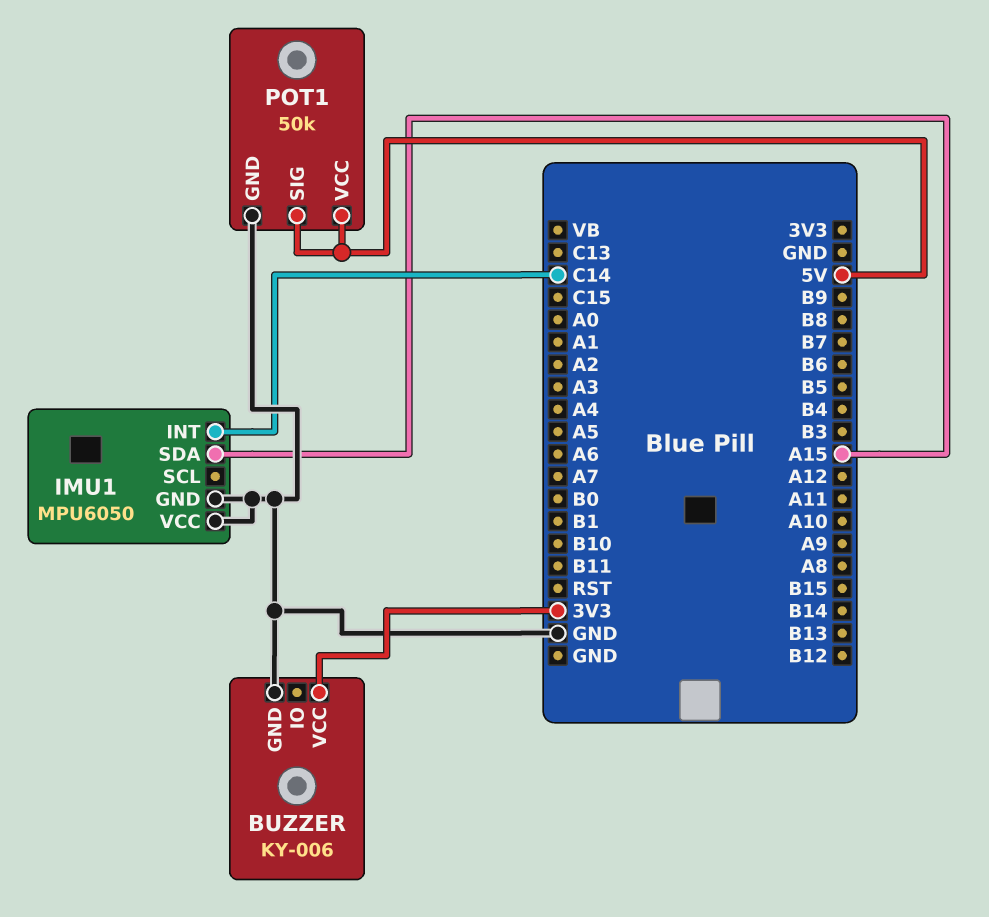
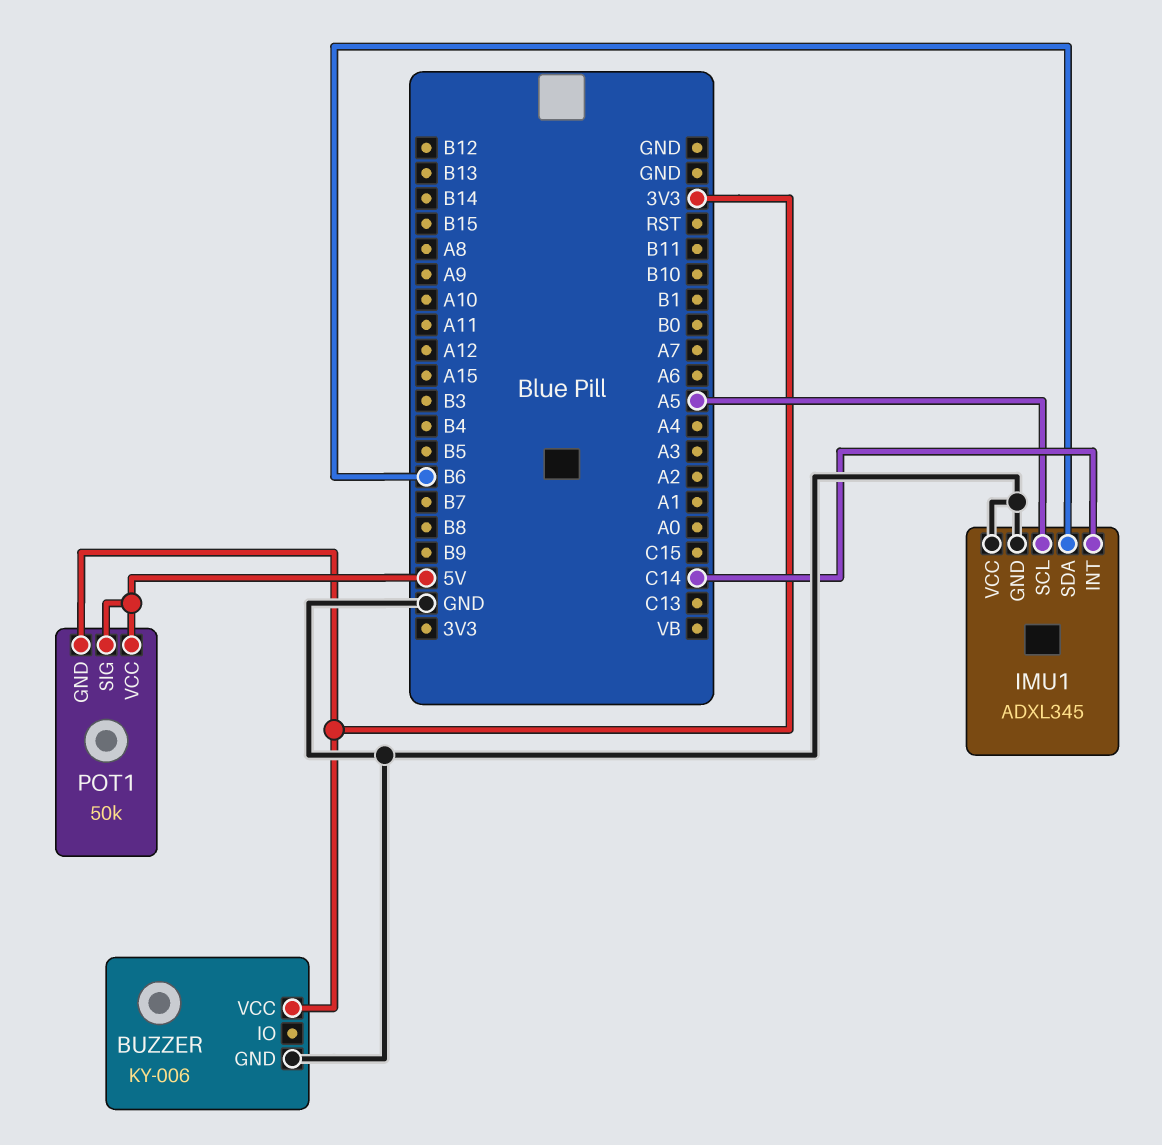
IMU1: MPU6050 -> ADXL345
IMU1 pin SCL: none -> A5
IMU1 pin SDA: A15 -> B6
POT1 pin GND: GND -> 3V3

